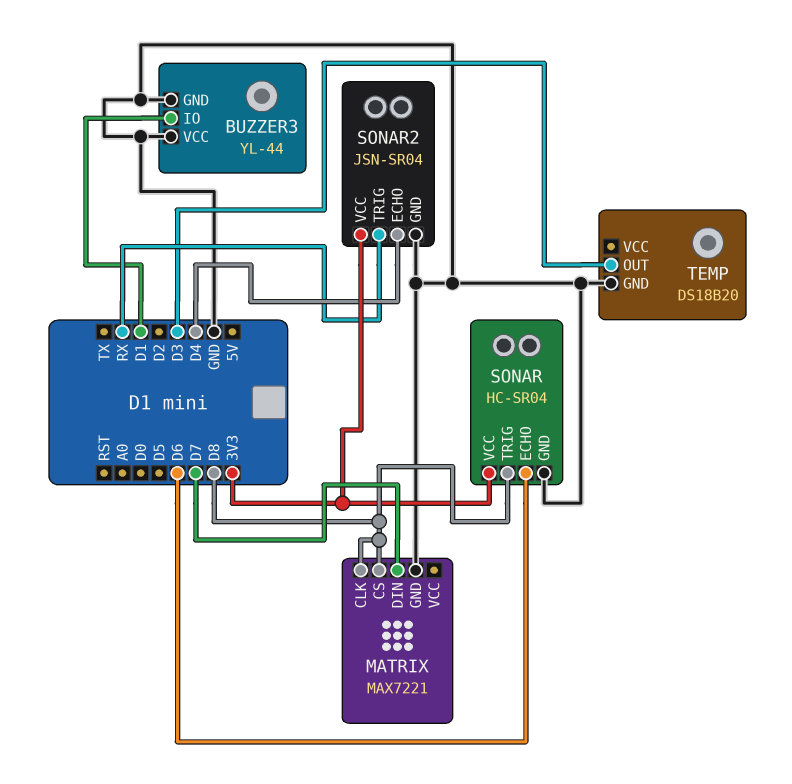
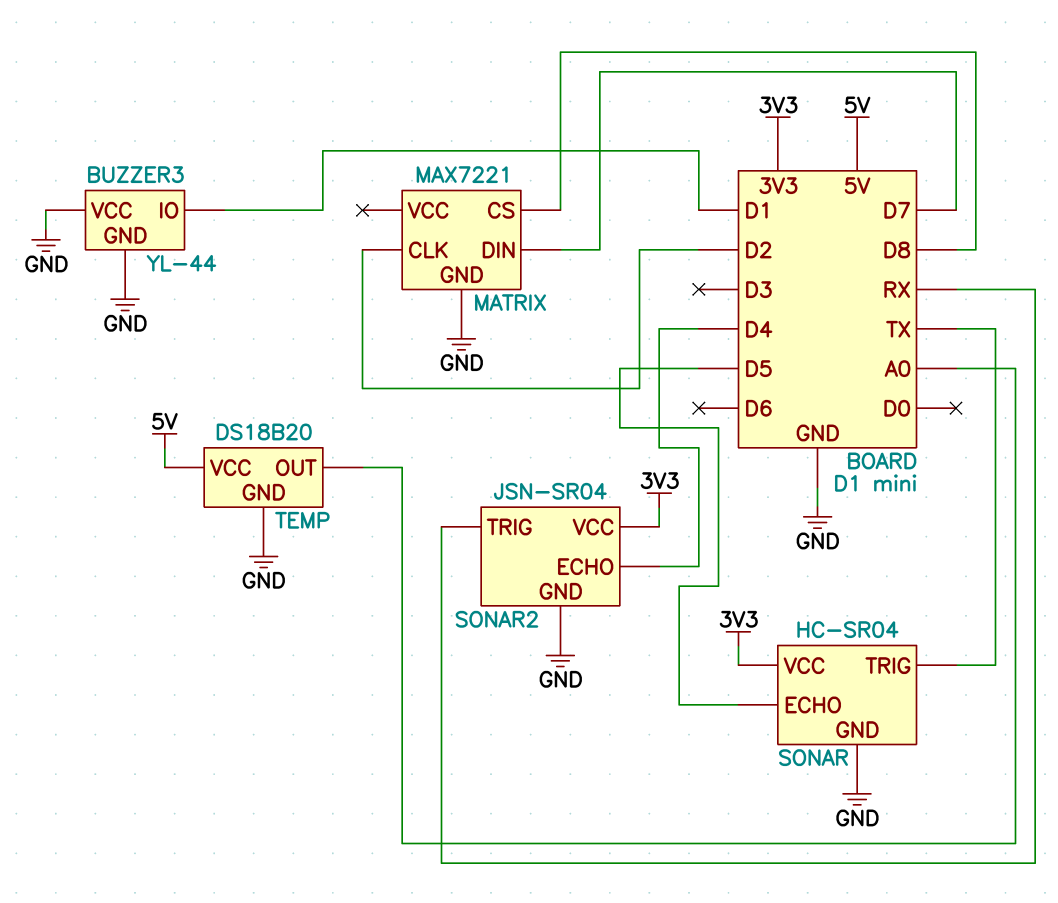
MATRIX pin CLK: D8 -> D2
SONAR pin ECHO: D6 -> D5
SONAR pin TRIG: D8 -> TX
TEMP pin OUT: D3 -> A0
TEMP pin VCC: none -> 5V

